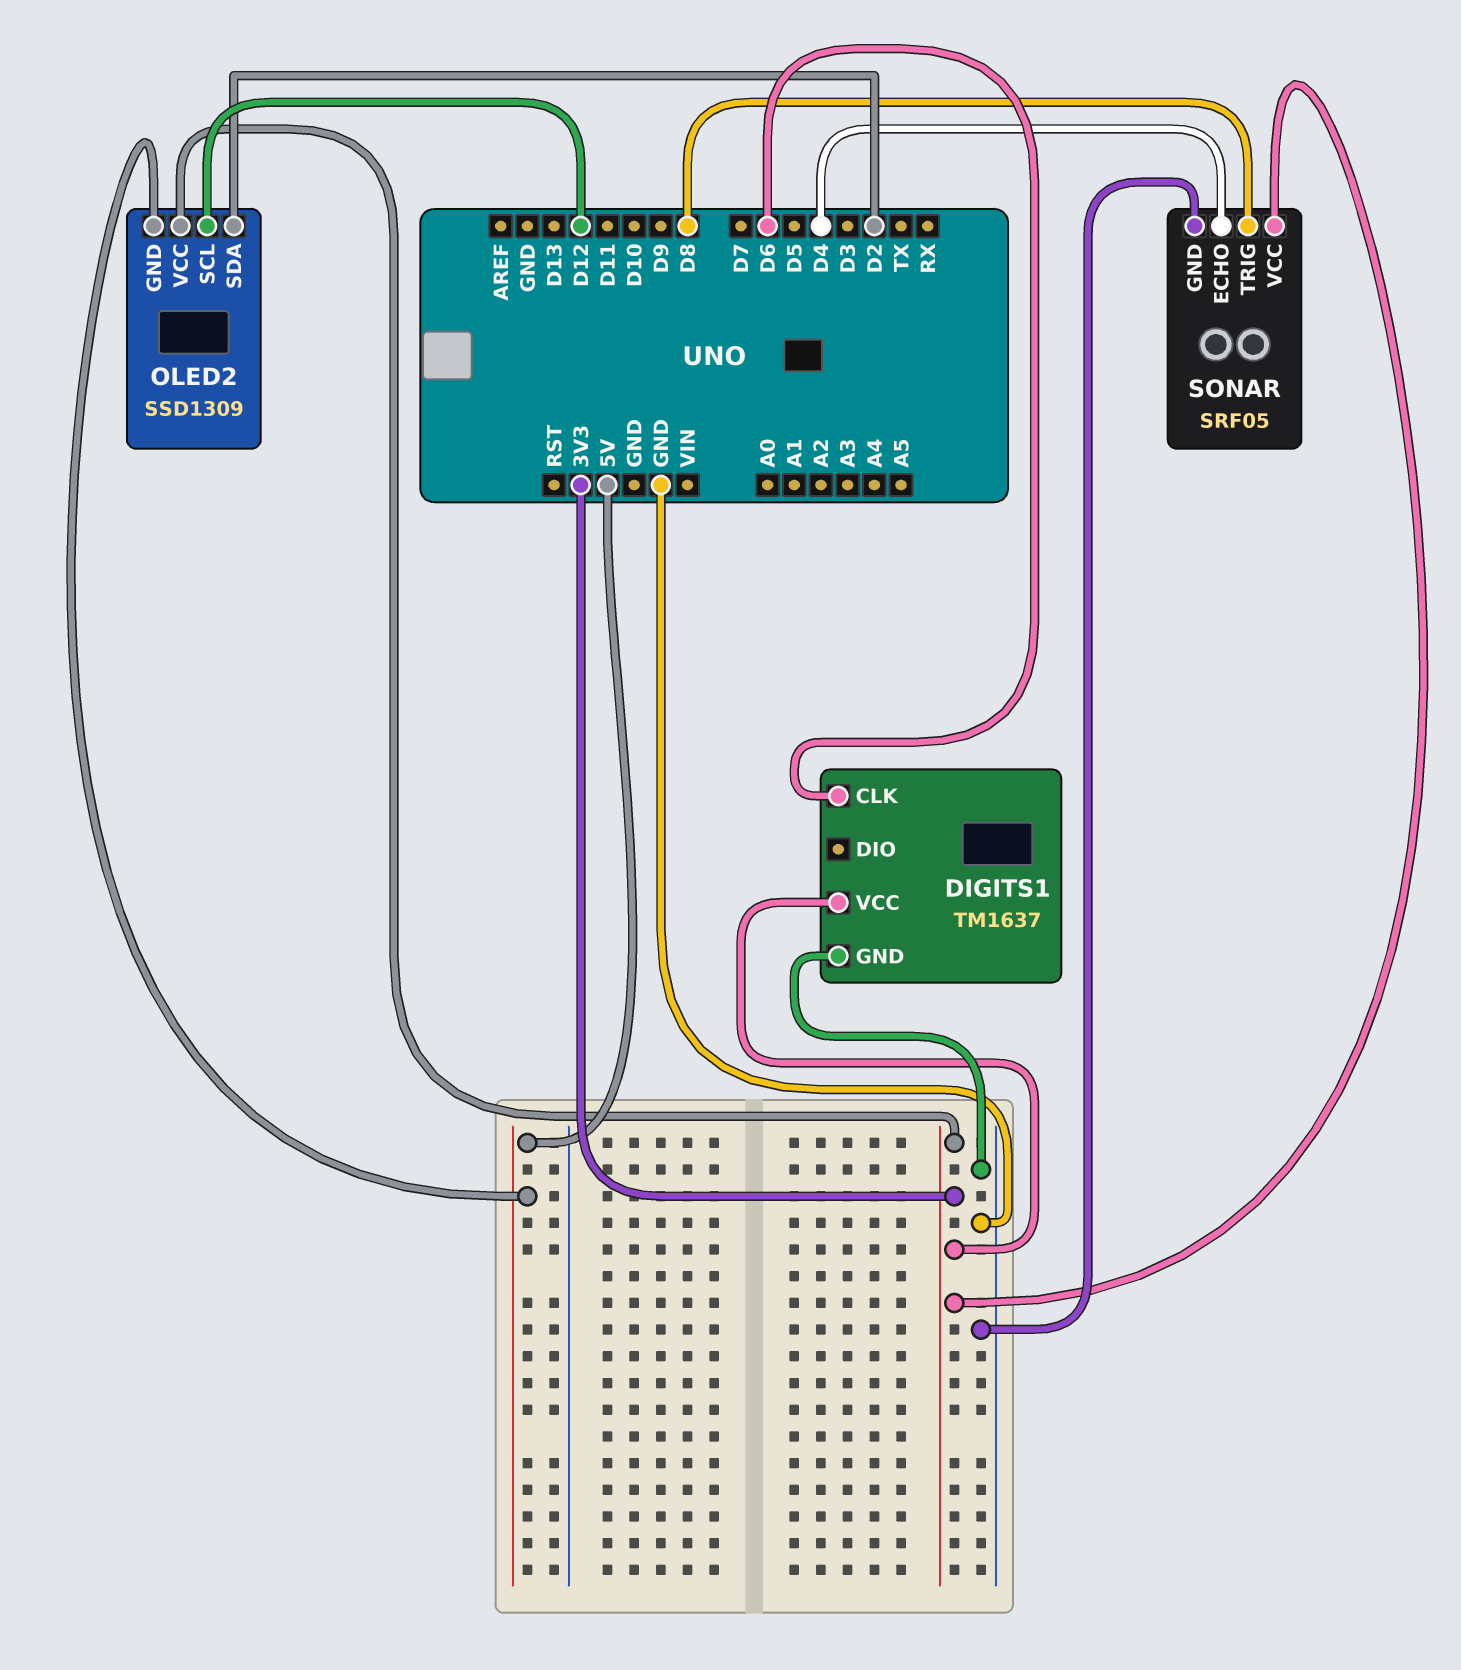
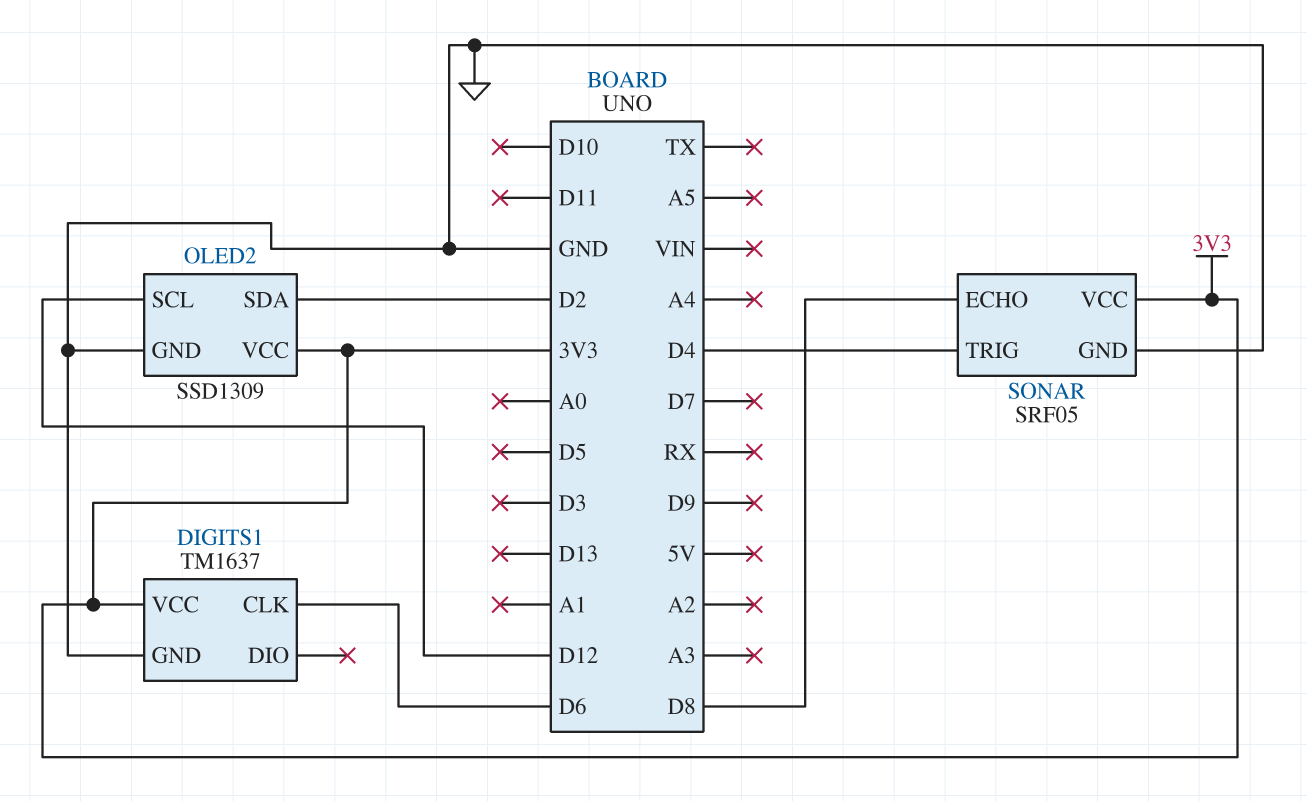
OLED2 pin GND: 5V -> GND
SONAR pin ECHO: D4 -> D8
SONAR pin TRIG: D8 -> D4

